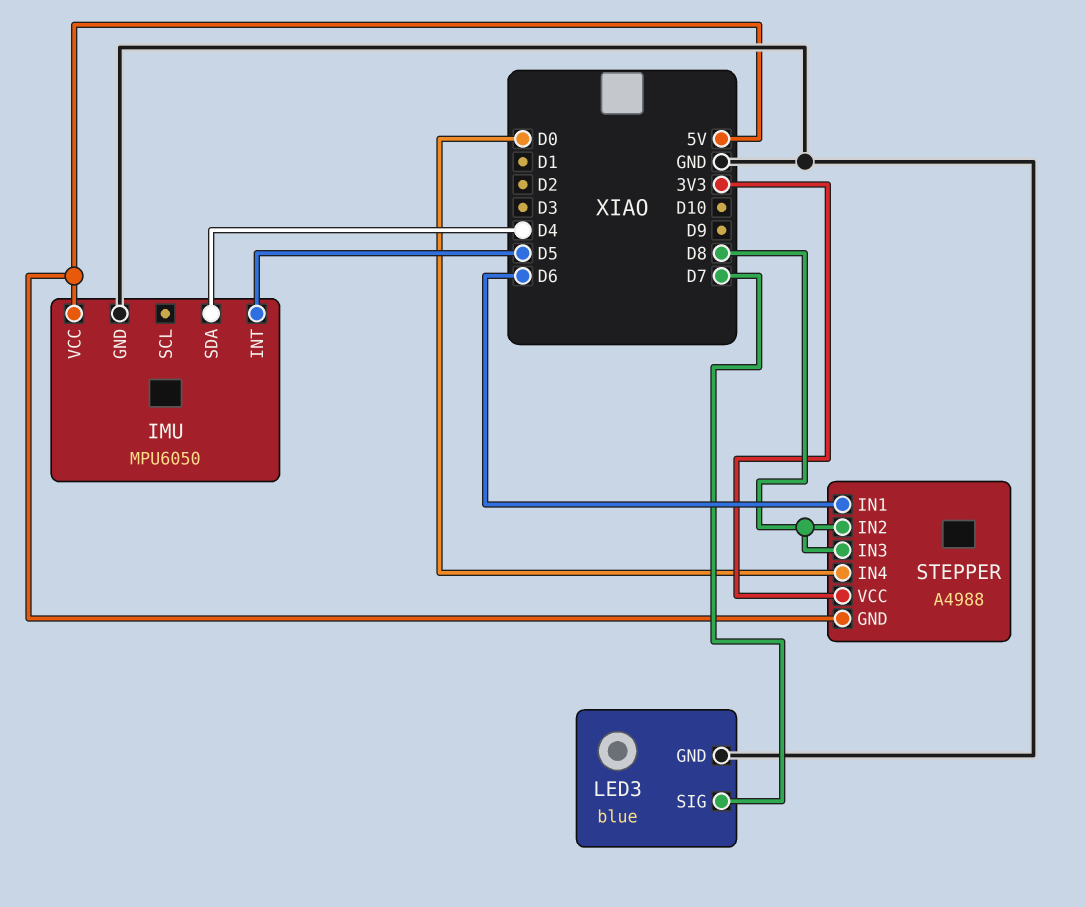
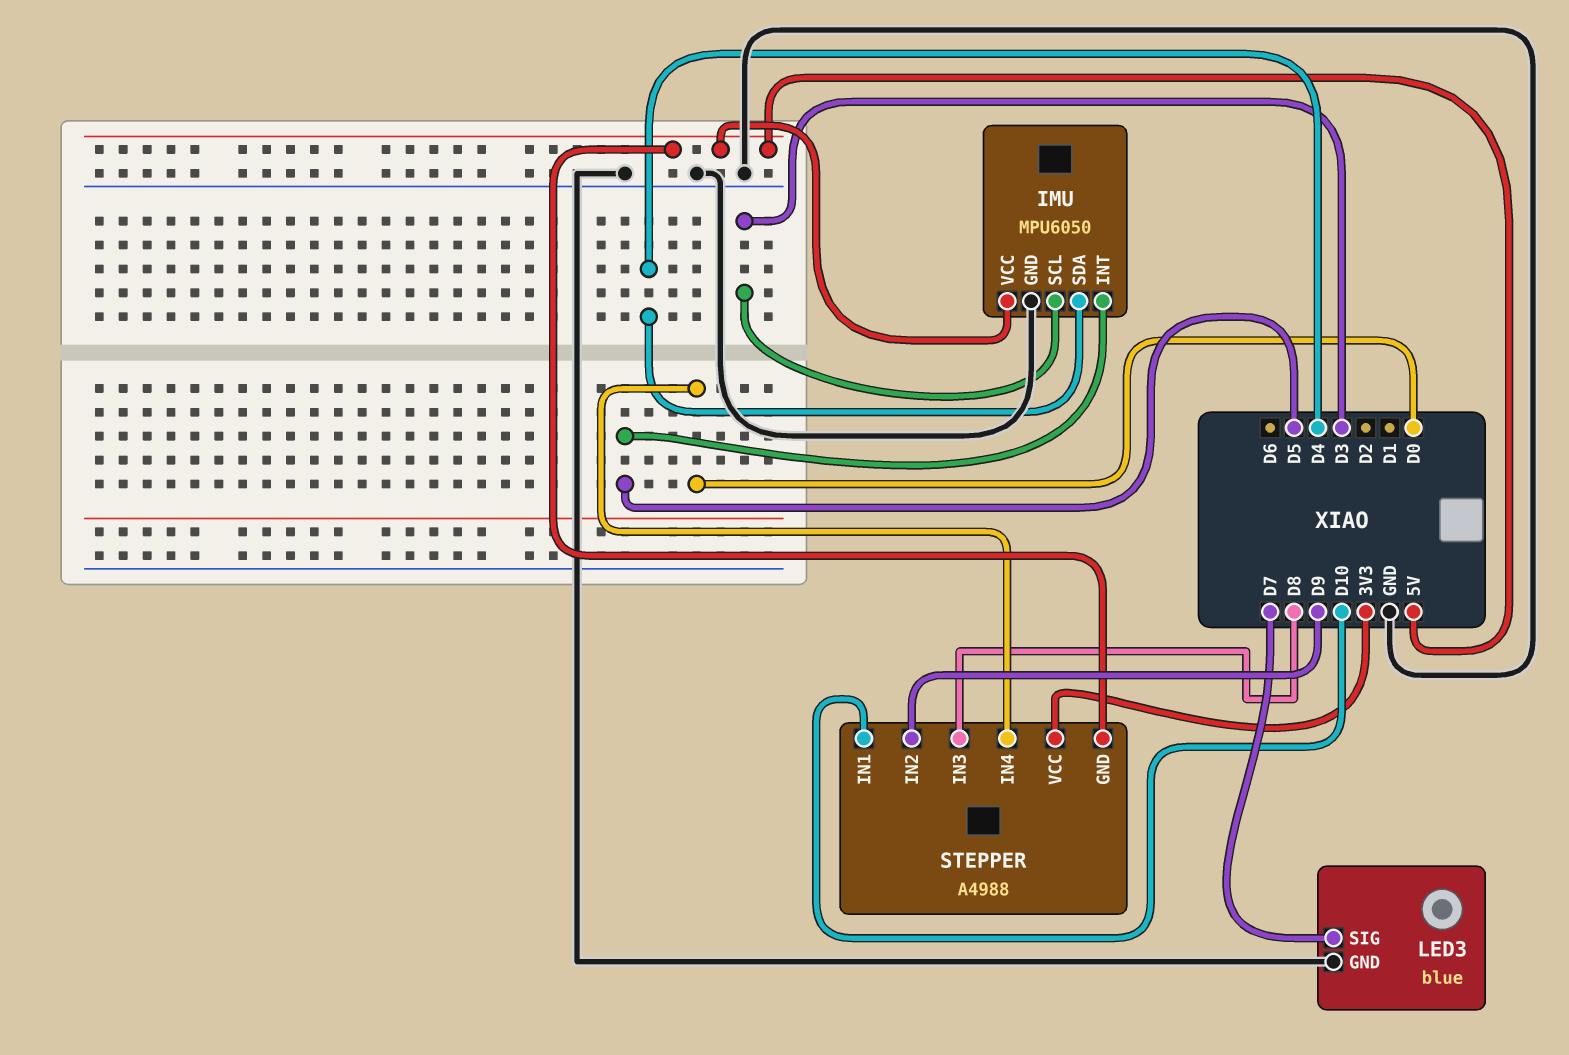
IMU pin SCL: none -> D3
STEPPER pin IN1: D6 -> D10
STEPPER pin IN2: D8 -> D9

